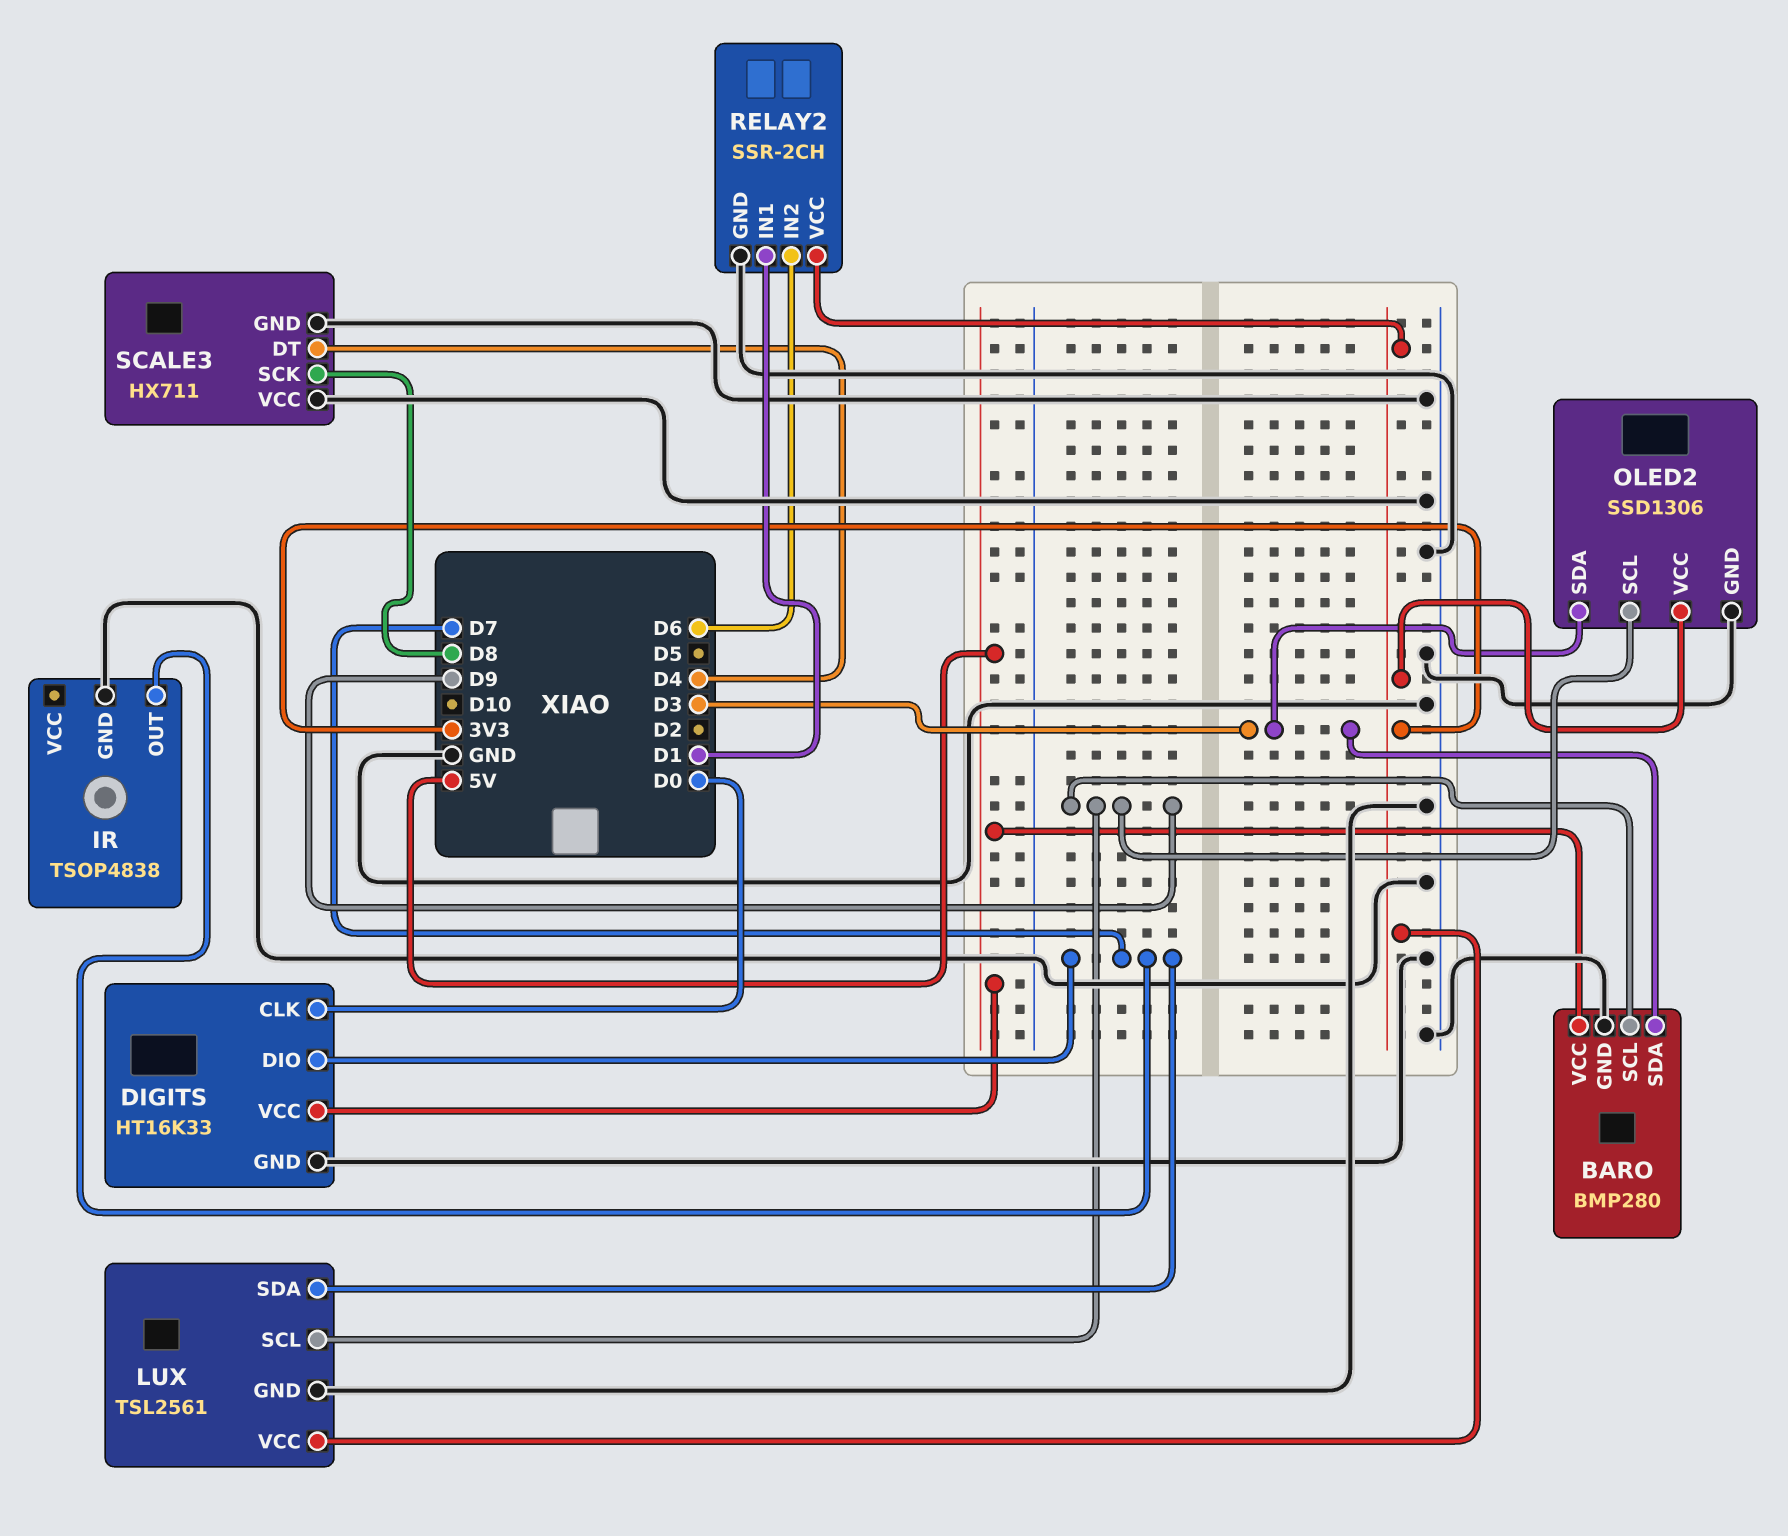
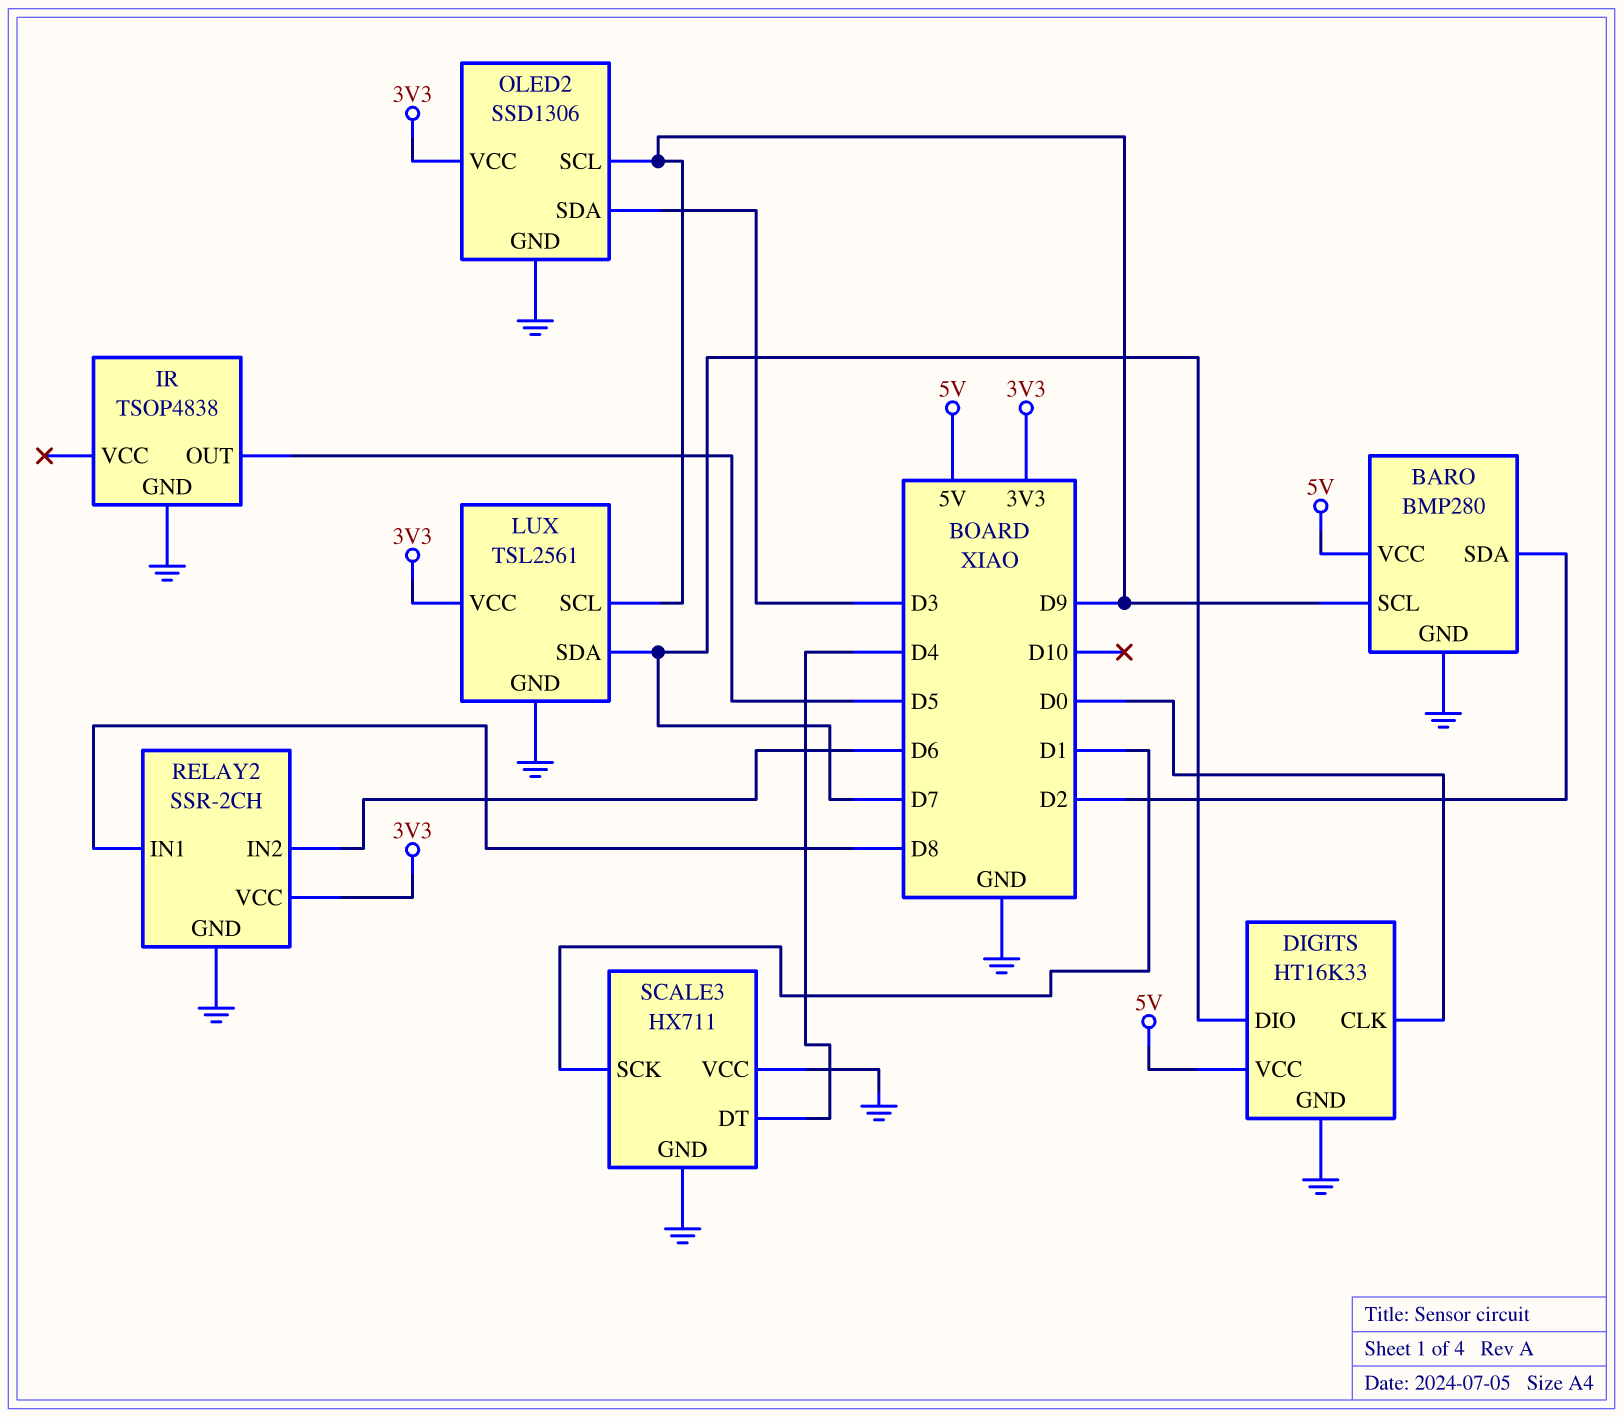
BARO pin SDA: D3 -> D2
IR pin OUT: D7 -> D5
RELAY2 pin IN1: D1 -> D8
SCALE3 pin SCK: D8 -> D1

